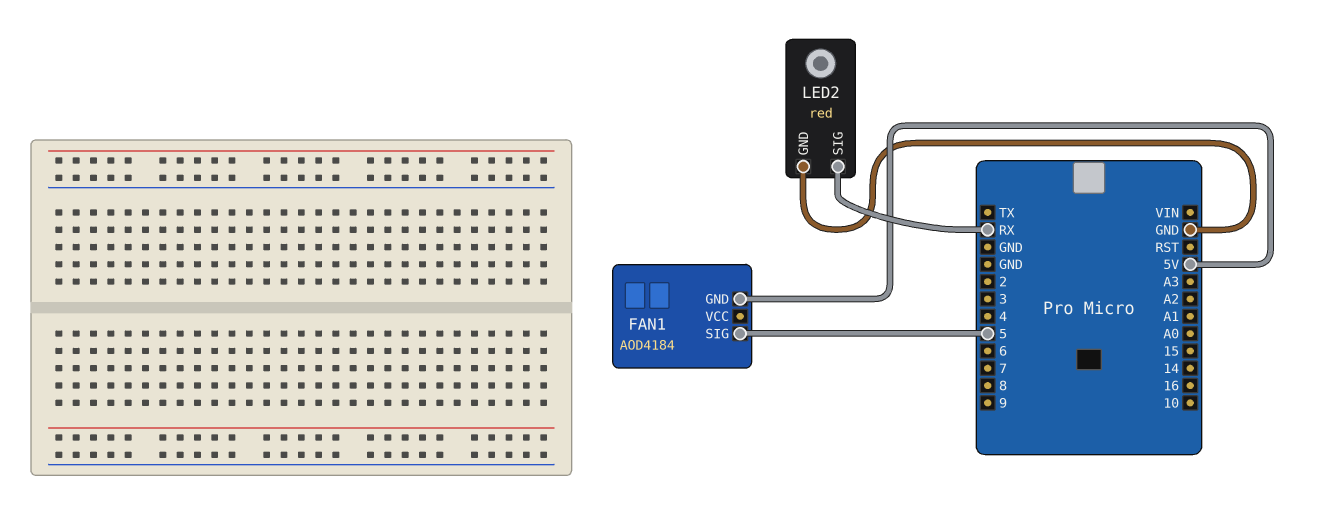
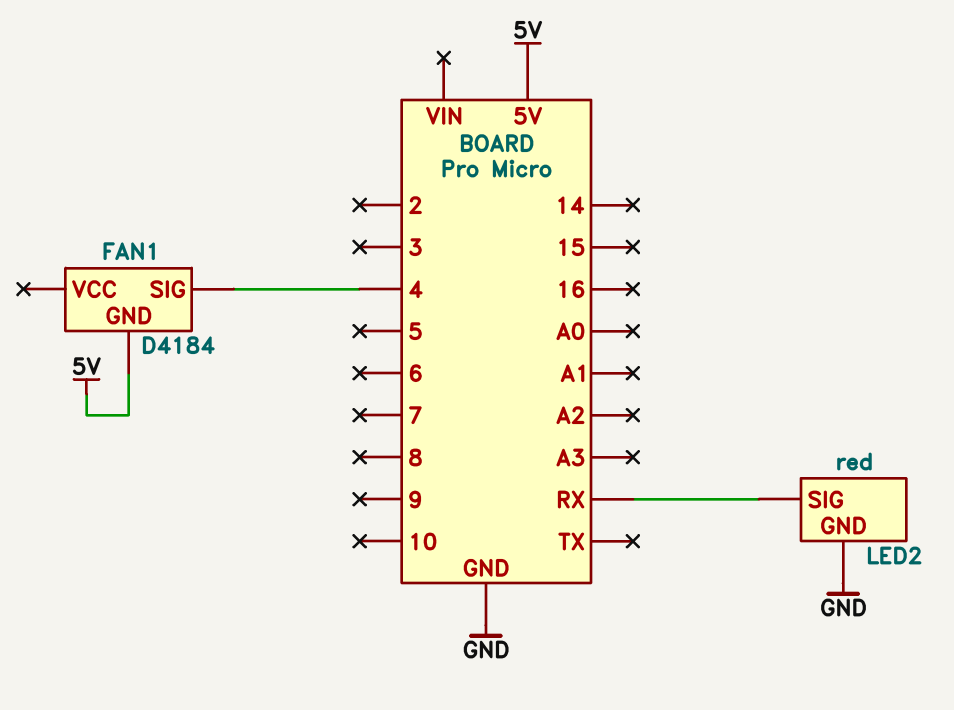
FAN1: AOD4184 -> D4184
FAN1 pin SIG: 5 -> 4

